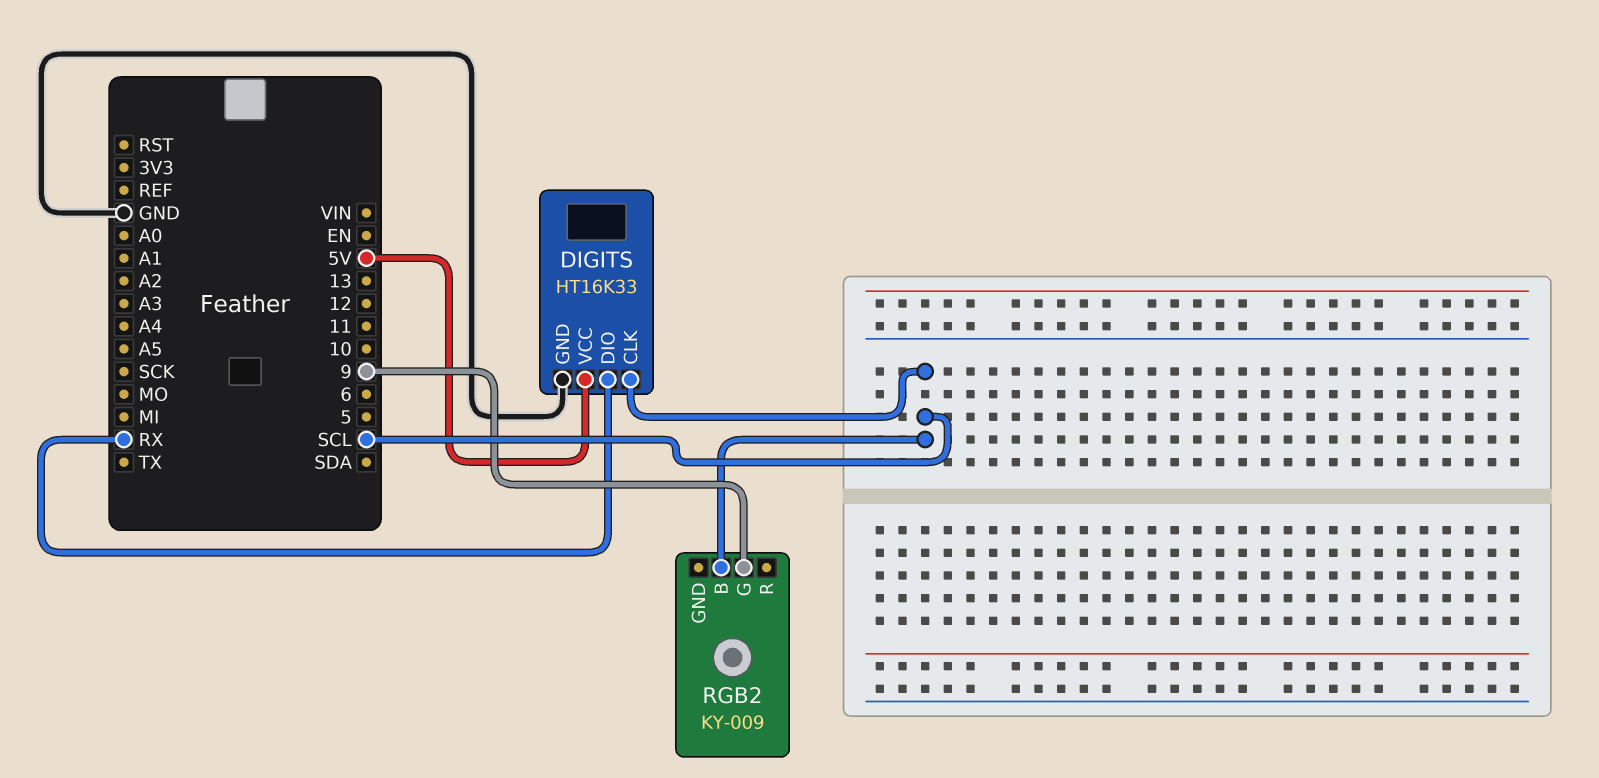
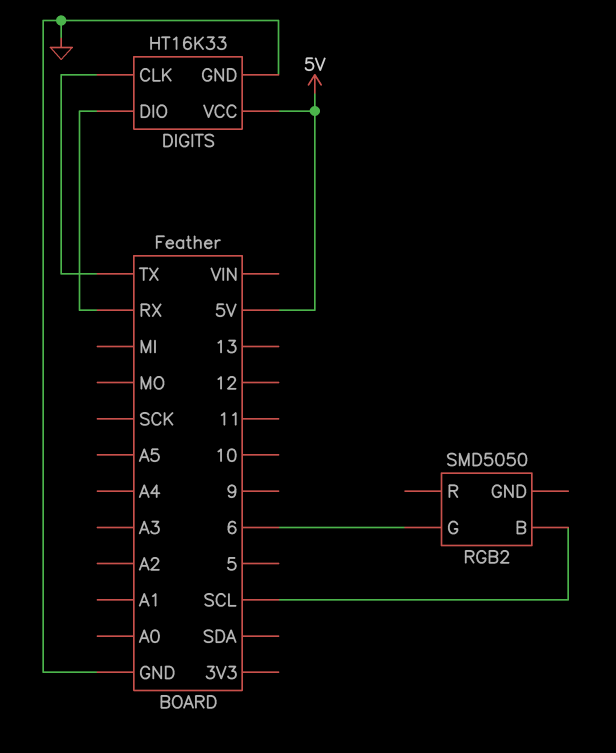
DIGITS pin CLK: SCL -> TX
RGB2: KY-009 -> SMD5050
RGB2 pin G: 9 -> 6

